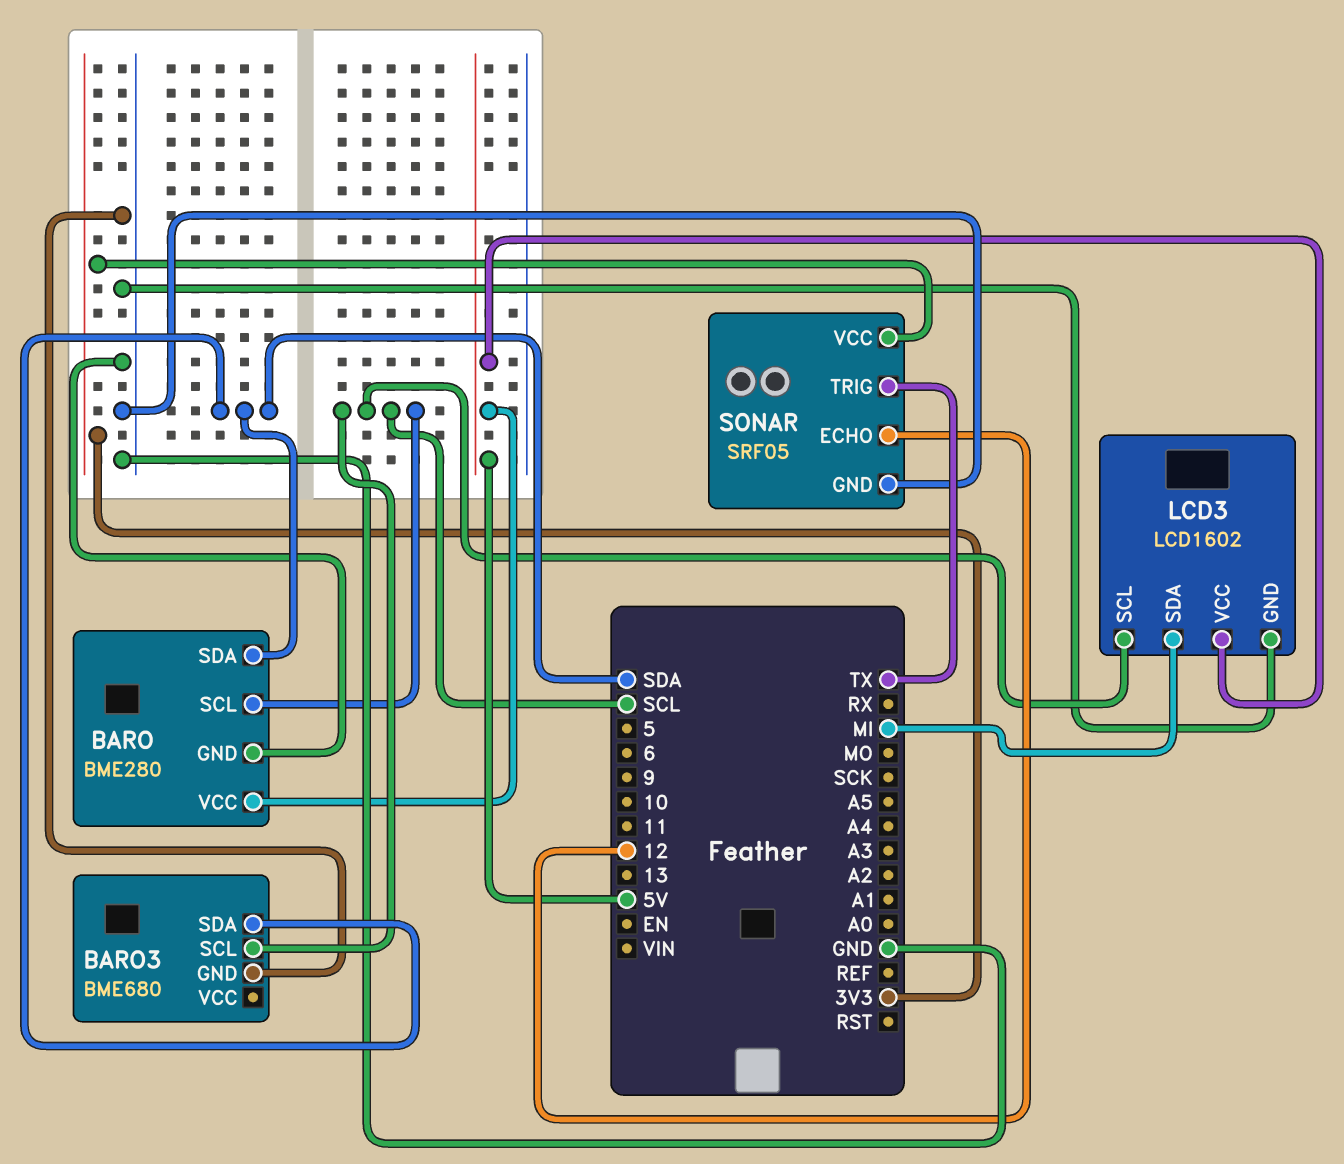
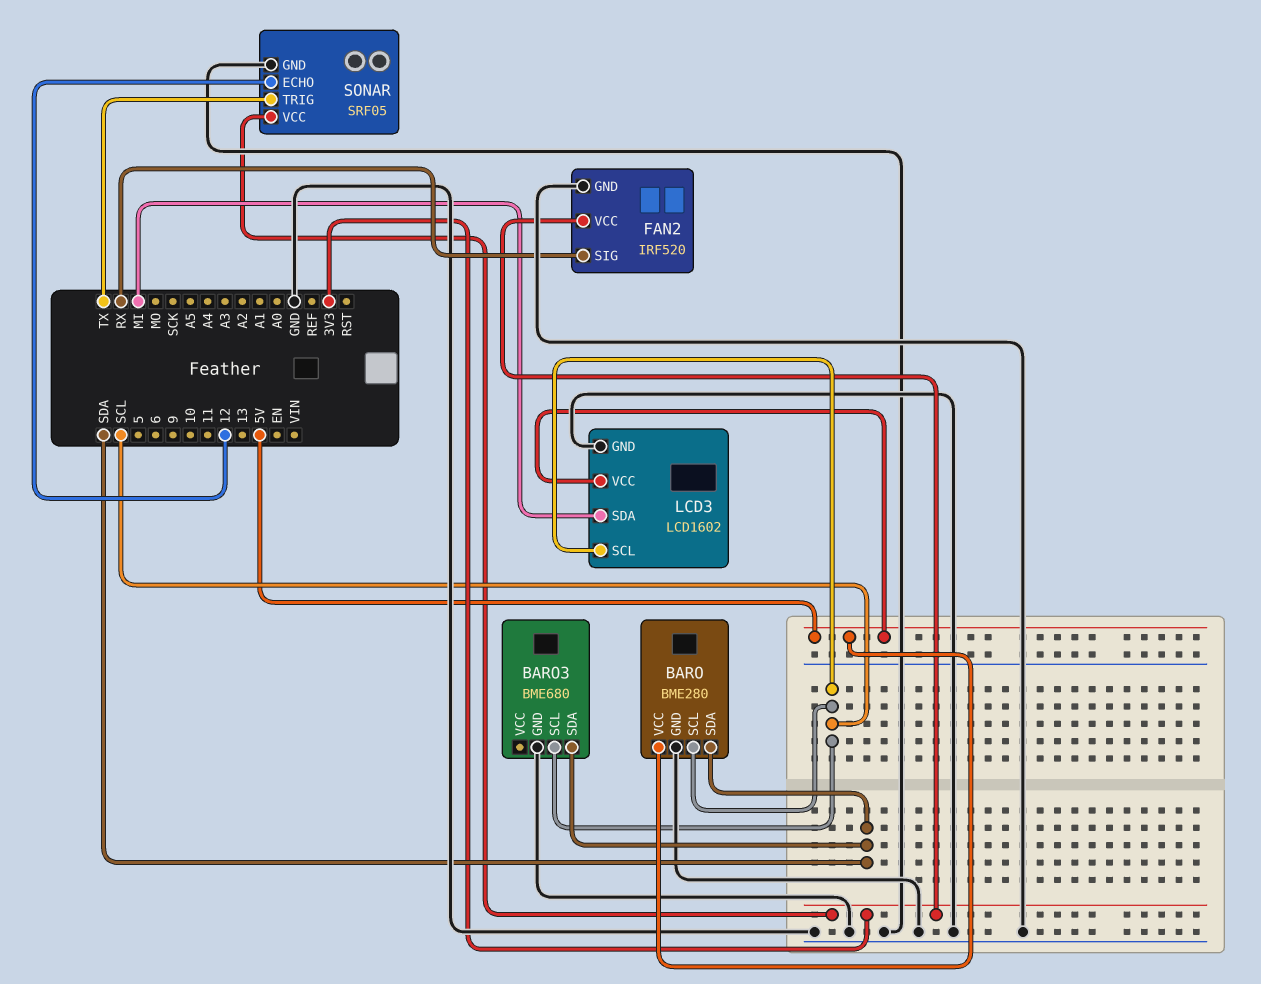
FAN2: none -> IRF520
FAN2 pin GND: none -> GND
FAN2 pin SIG: none -> RX
FAN2 pin VCC: none -> 3V3

